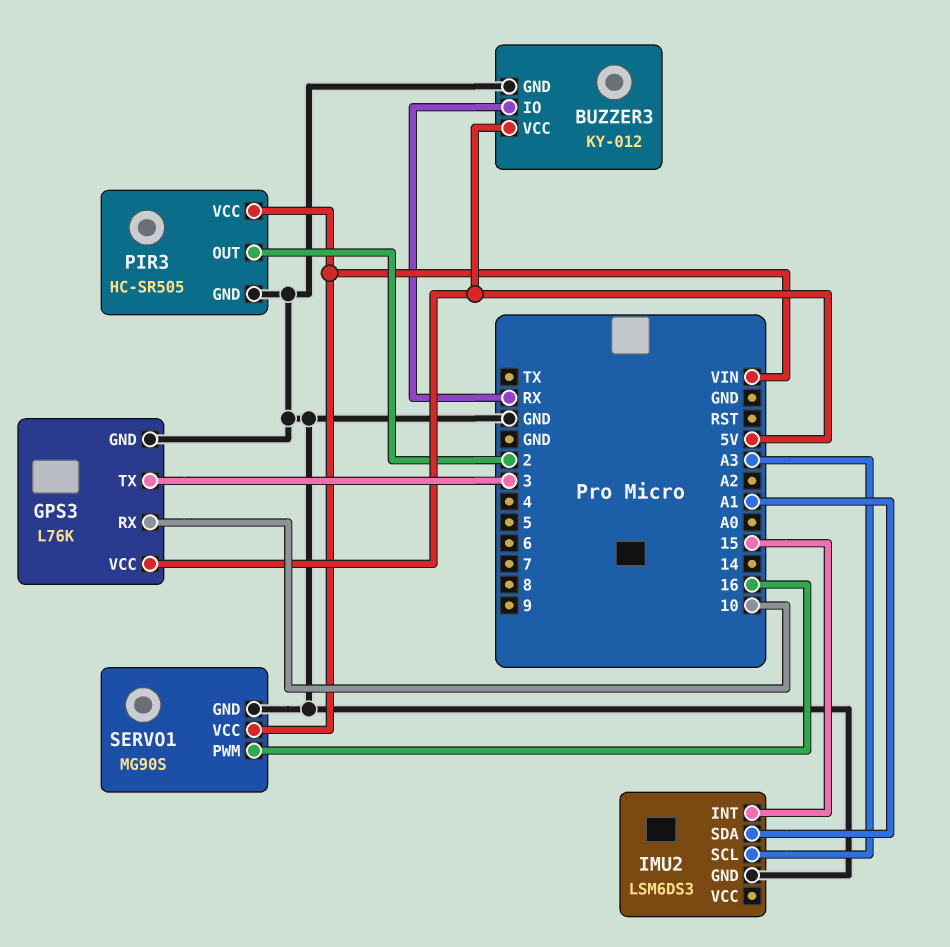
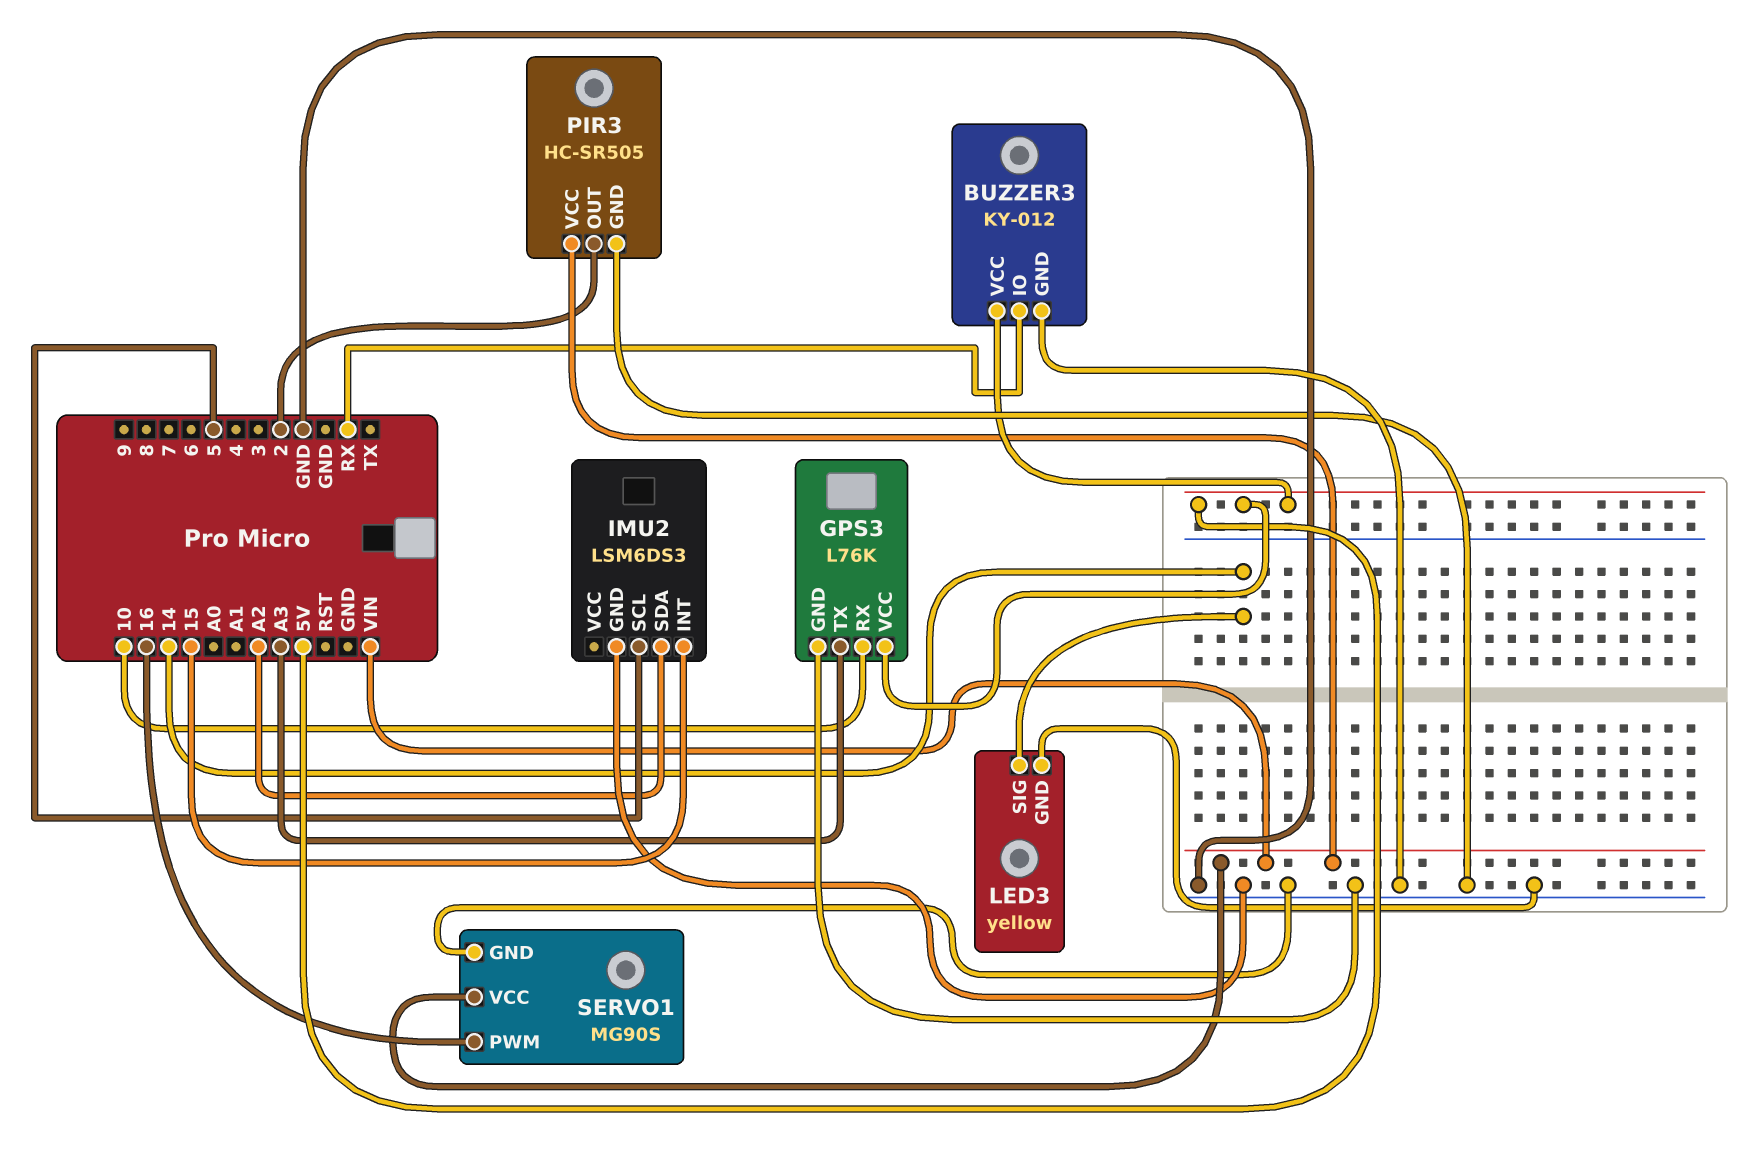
GPS3 pin TX: 3 -> A3
IMU2 pin SCL: A3 -> 5
IMU2 pin SDA: A1 -> A2
LED3: none -> yellow
LED3 pin GND: none -> GND
LED3 pin SIG: none -> 14

